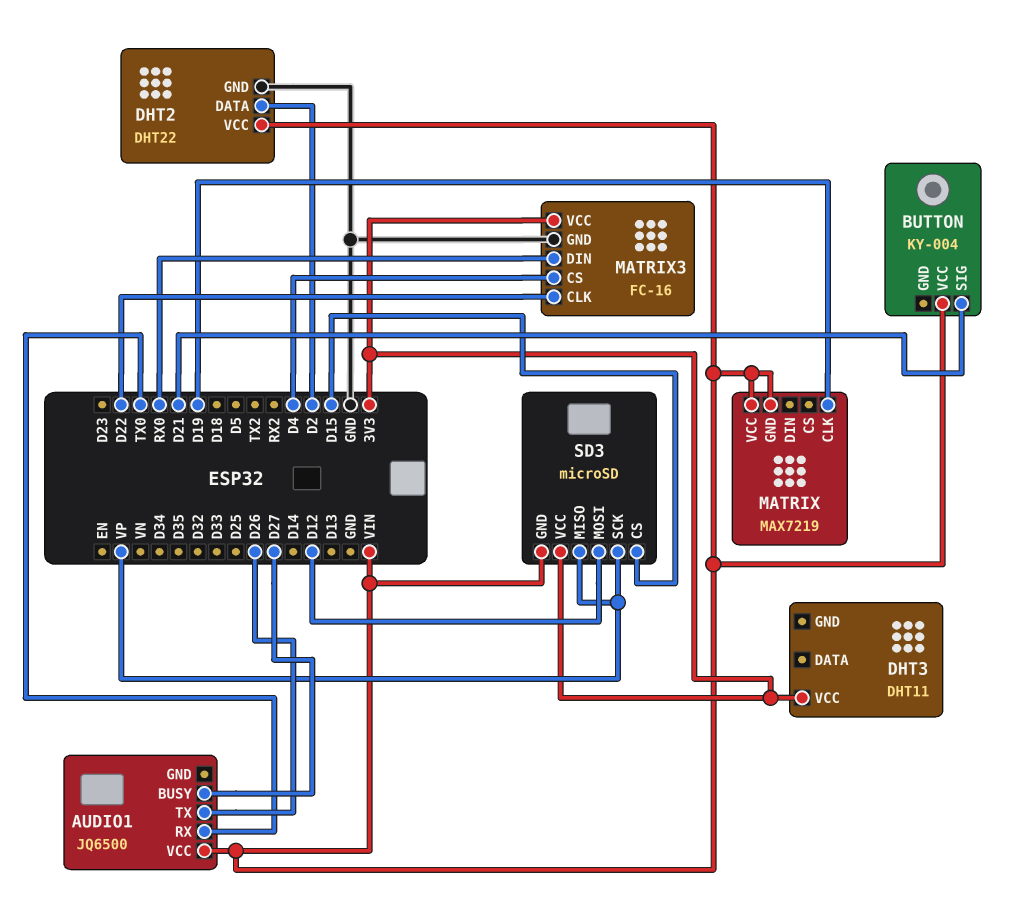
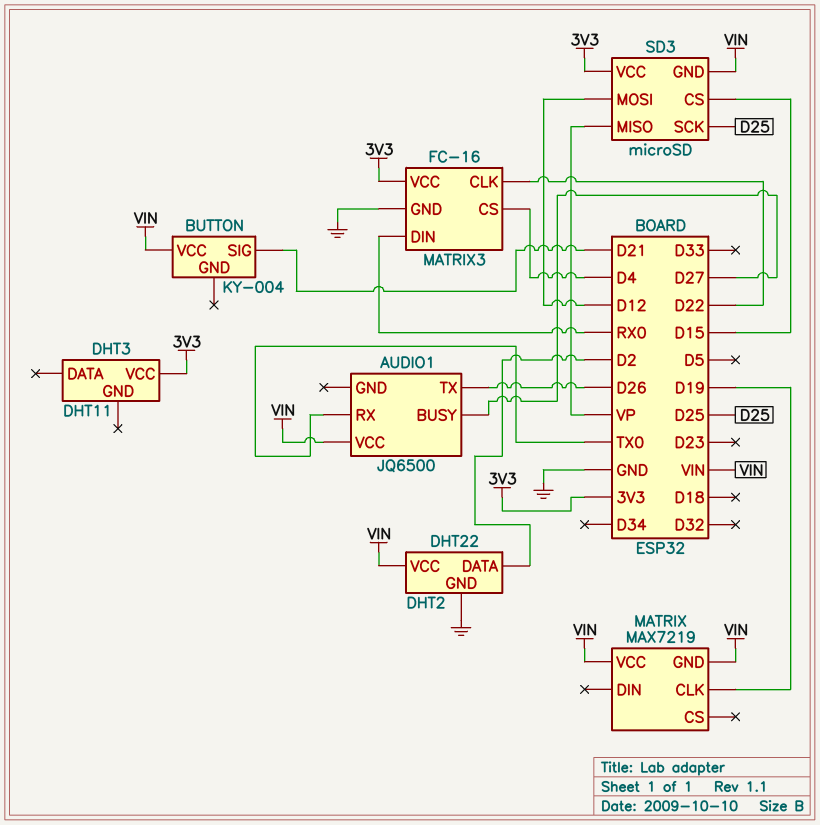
SD3 pin SCK: VP -> D25

